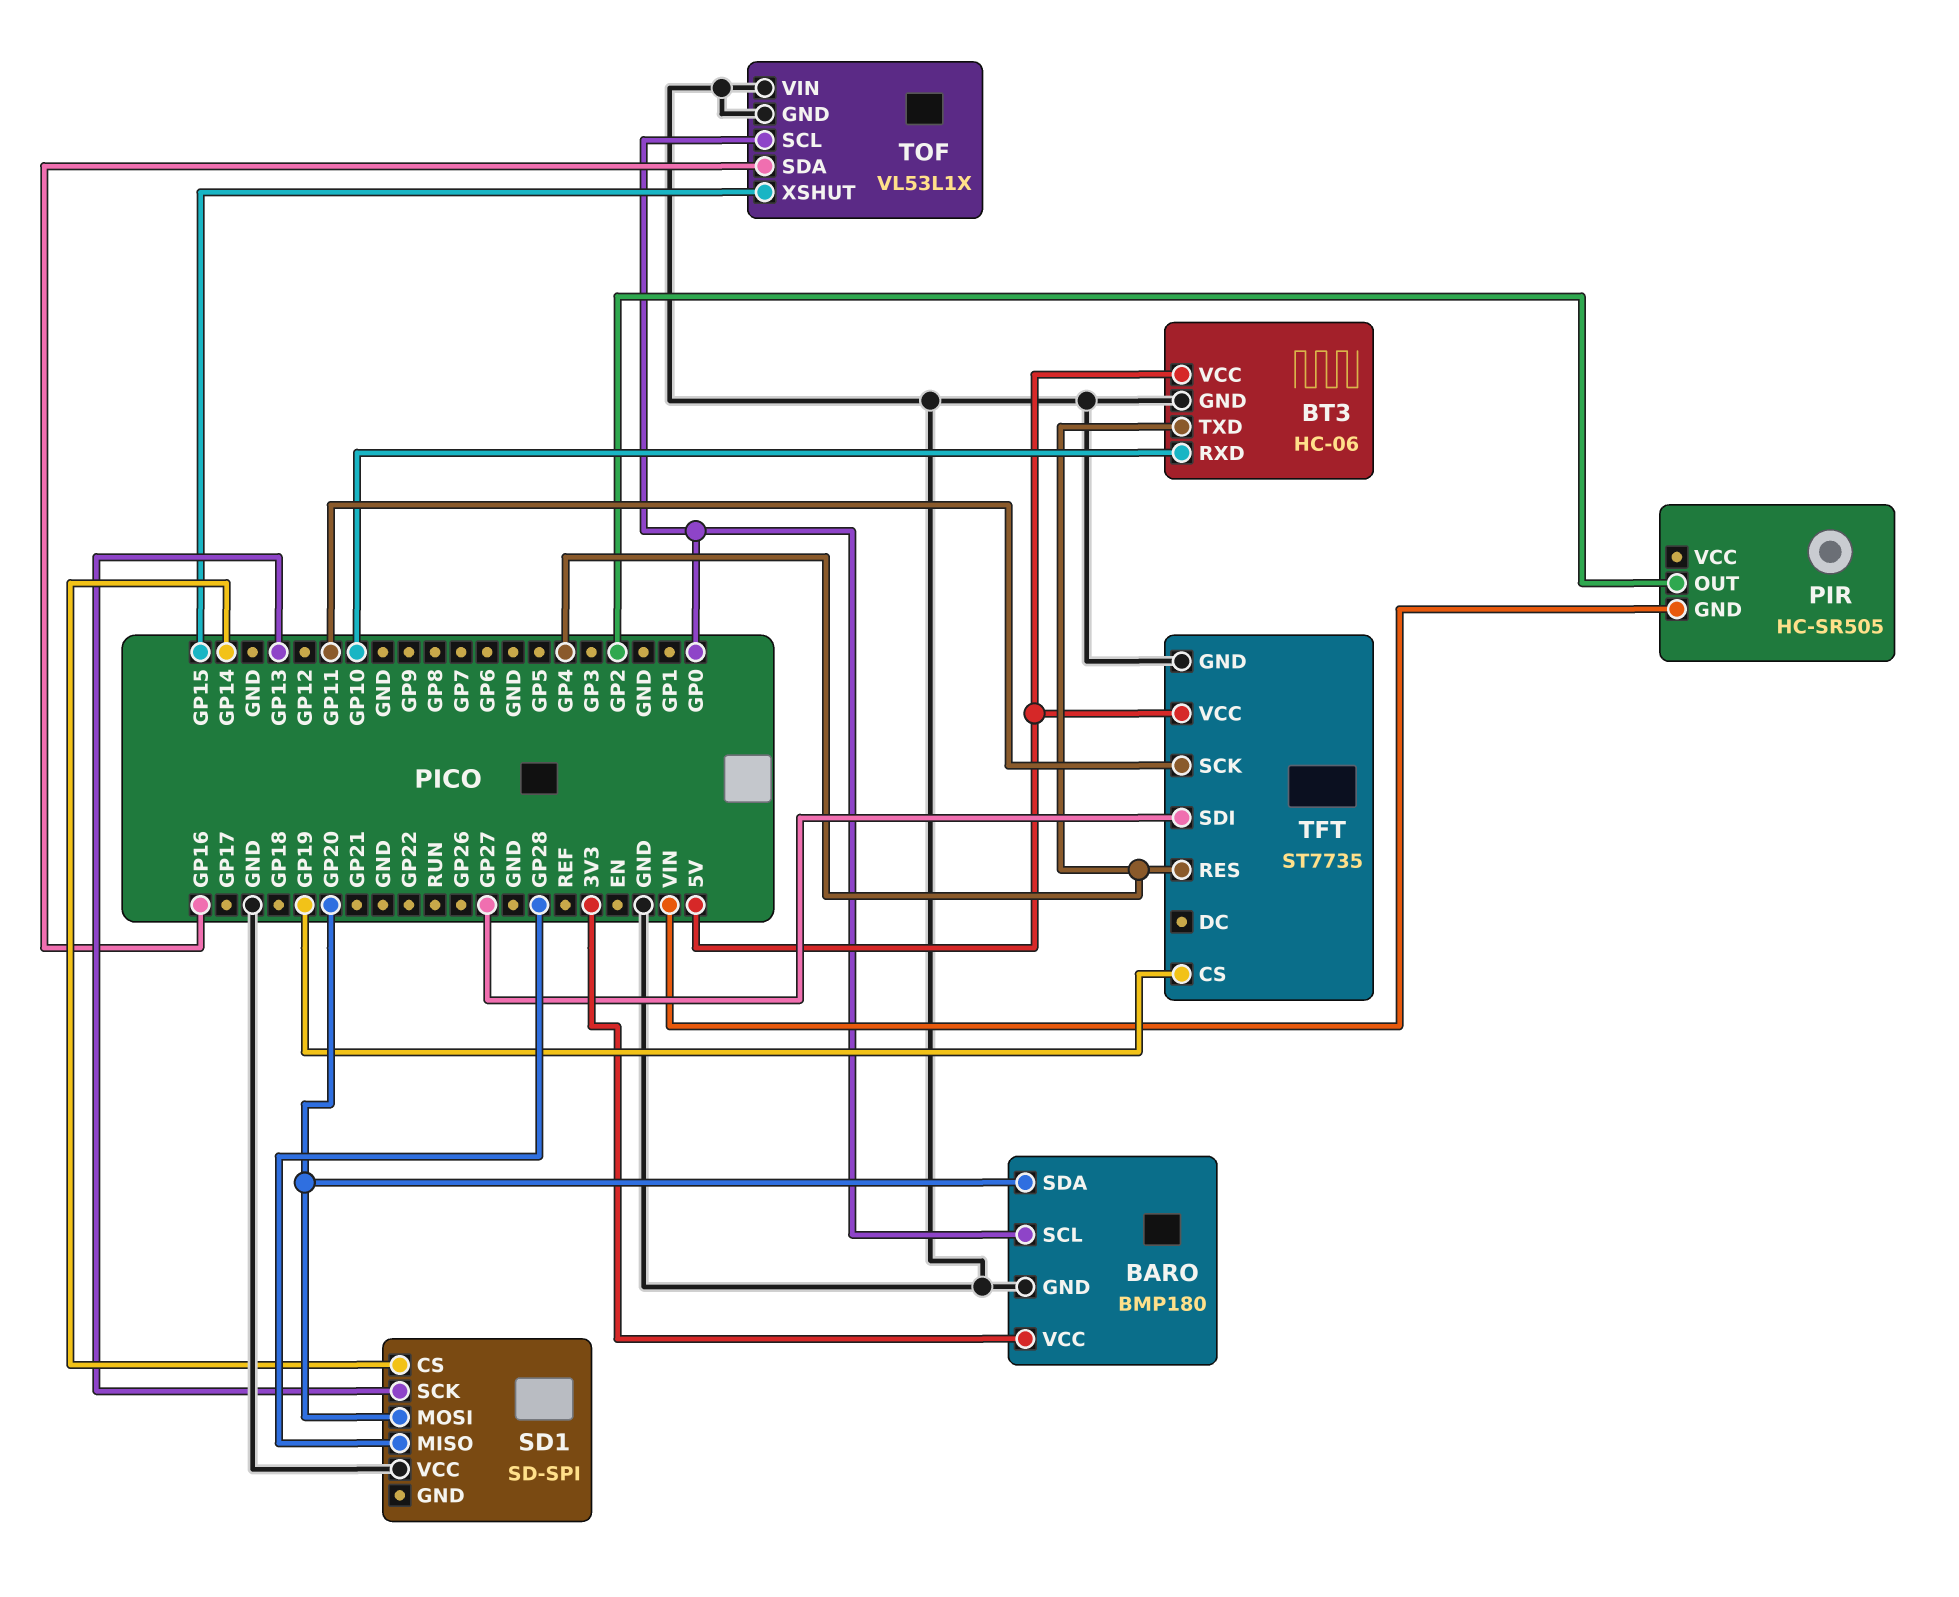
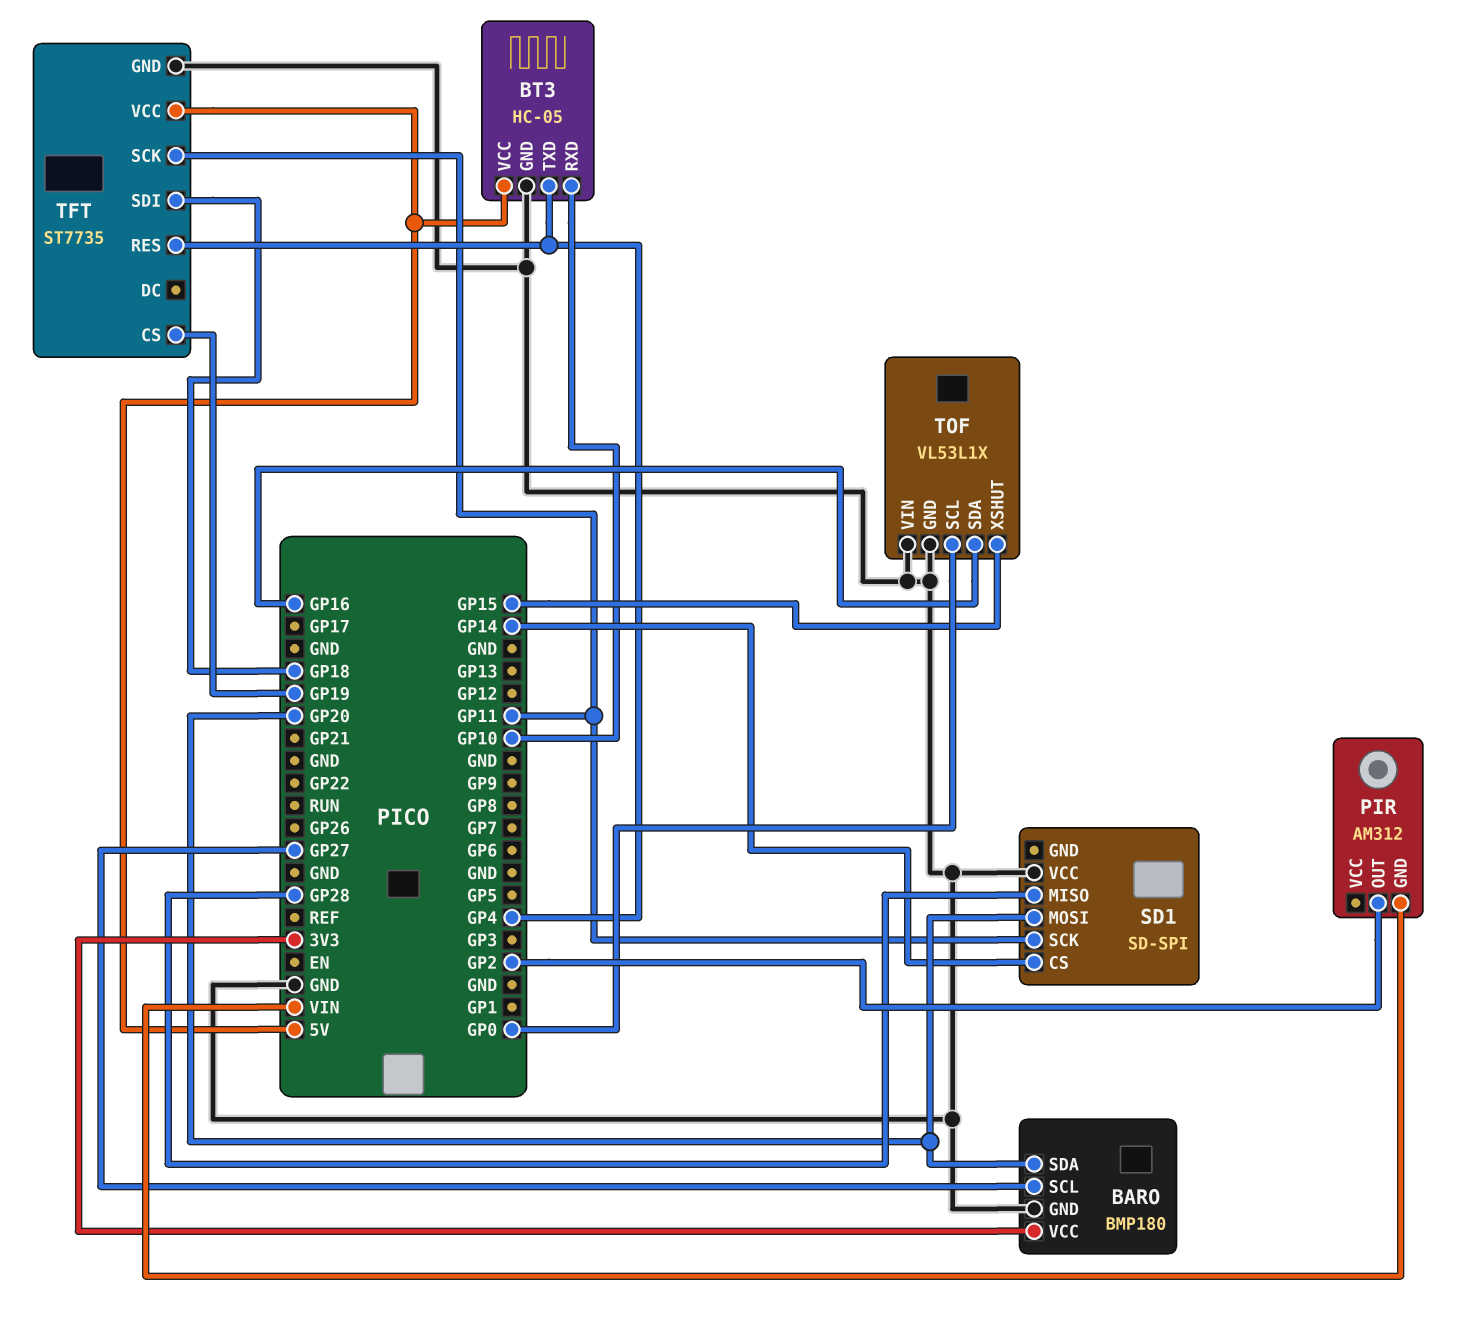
BARO pin SCL: GP0 -> GP27
BT3: HC-06 -> HC-05
PIR: HC-SR505 -> AM312
SD1 pin SCK: GP13 -> GP11
TFT pin SDI: GP27 -> GP18

